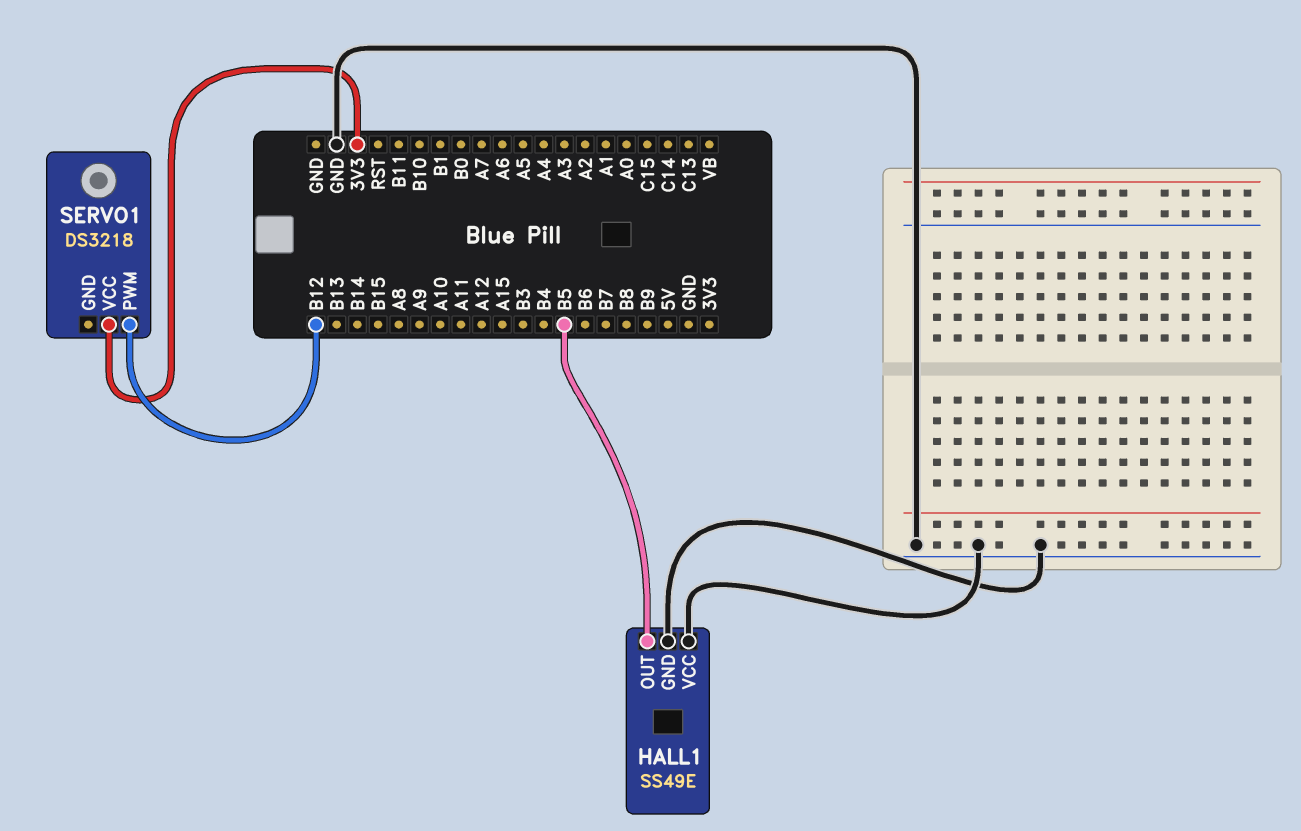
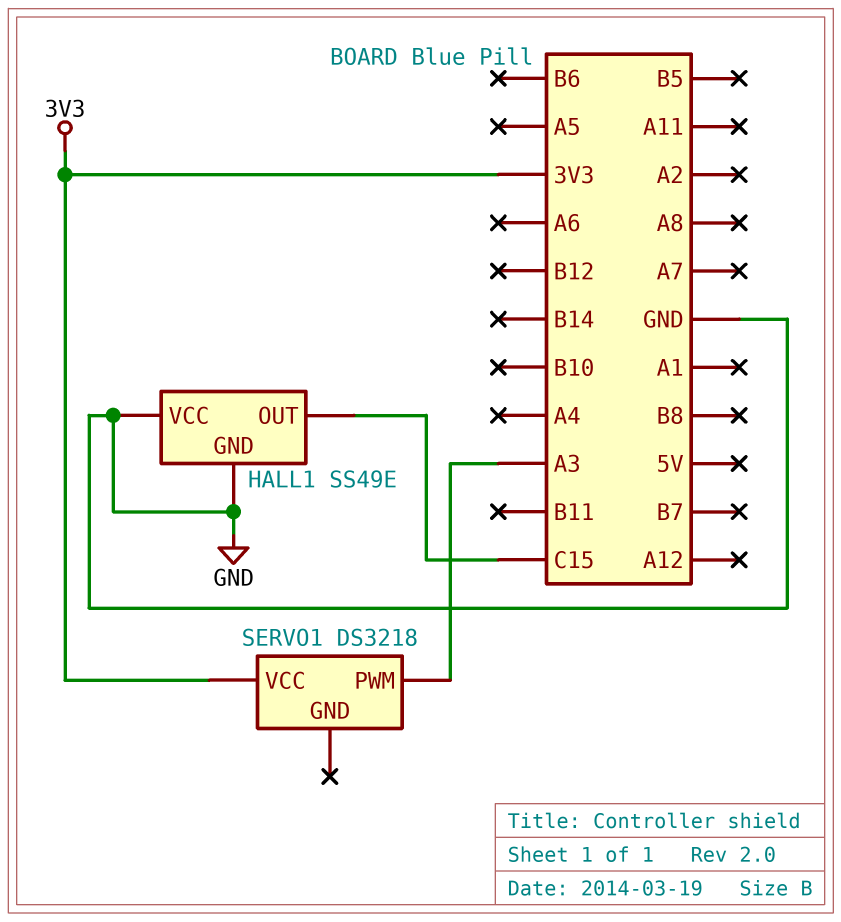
HALL1 pin OUT: B5 -> C15
SERVO1 pin PWM: B12 -> A3

